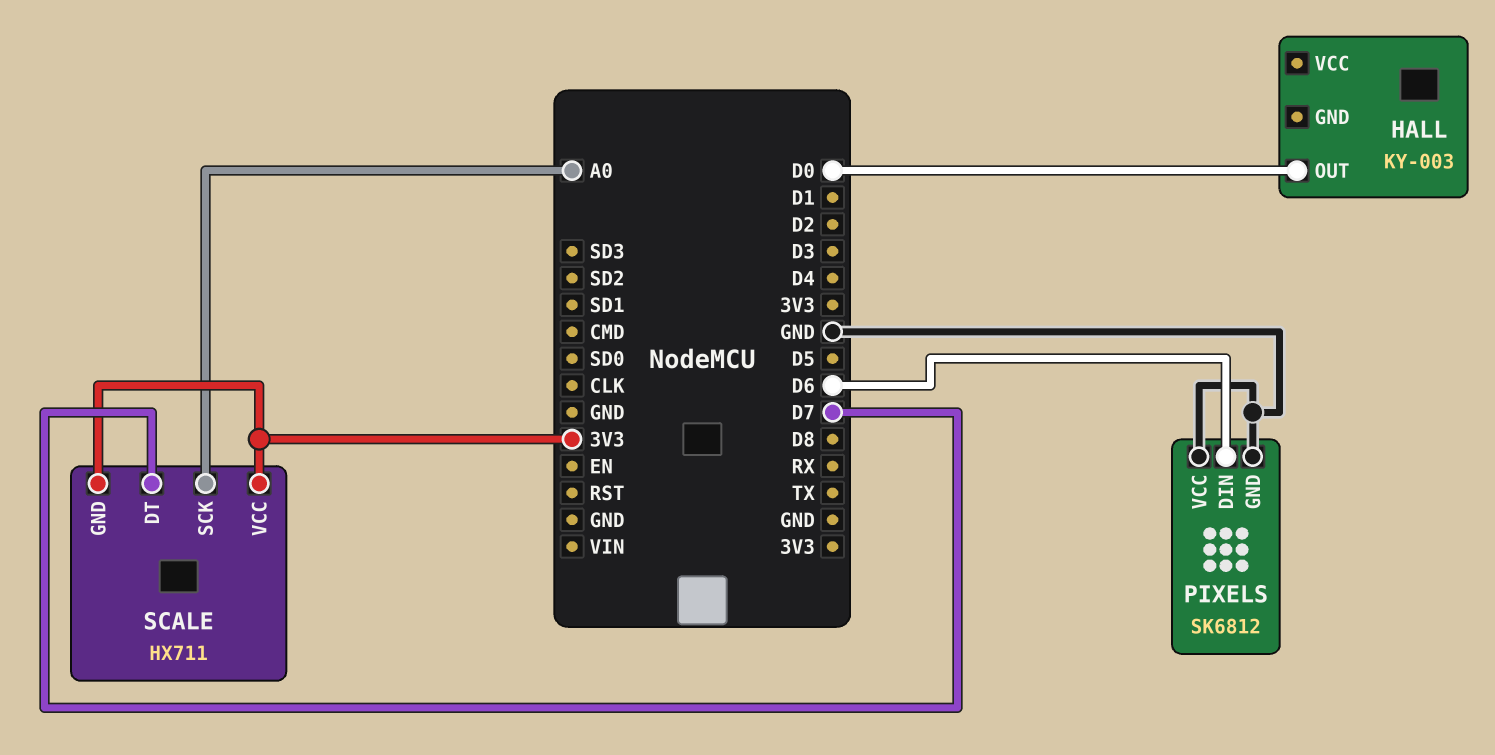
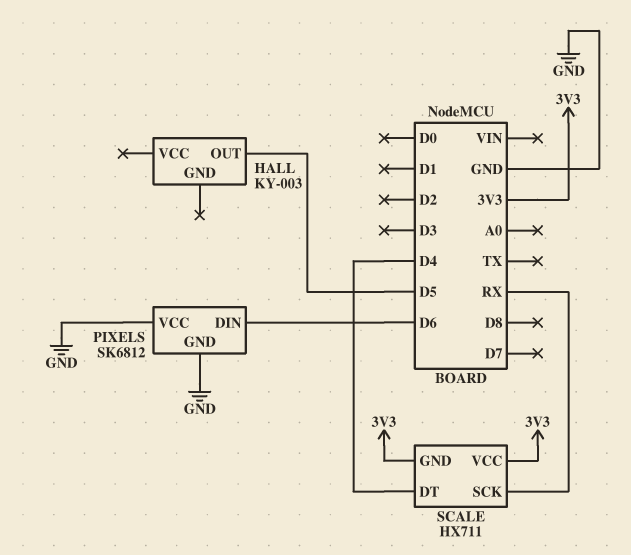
HALL pin OUT: D0 -> D5
SCALE pin DT: D7 -> D4
SCALE pin SCK: A0 -> RX

